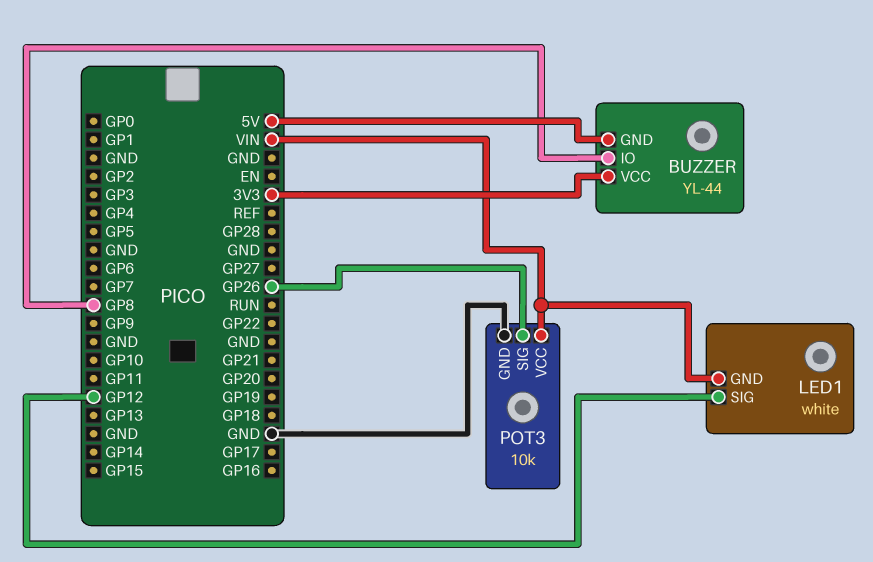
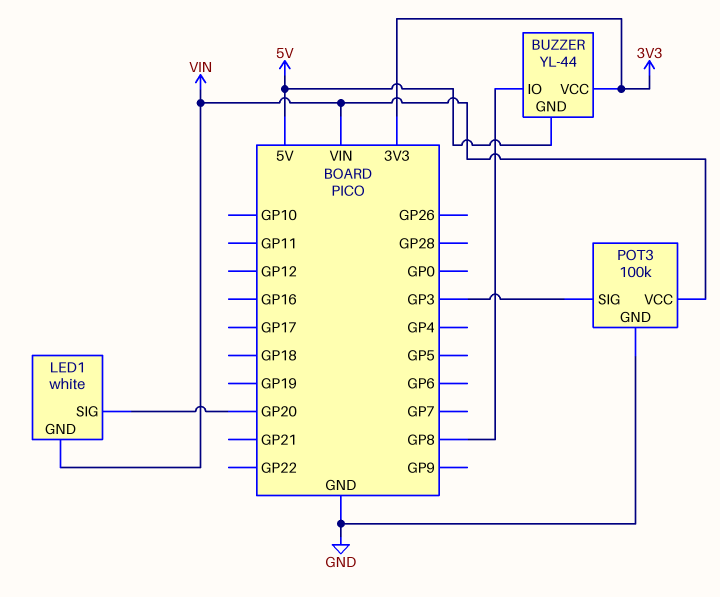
LED1 pin SIG: GP12 -> GP20
POT3: 10k -> 100k
POT3 pin SIG: GP26 -> GP3

